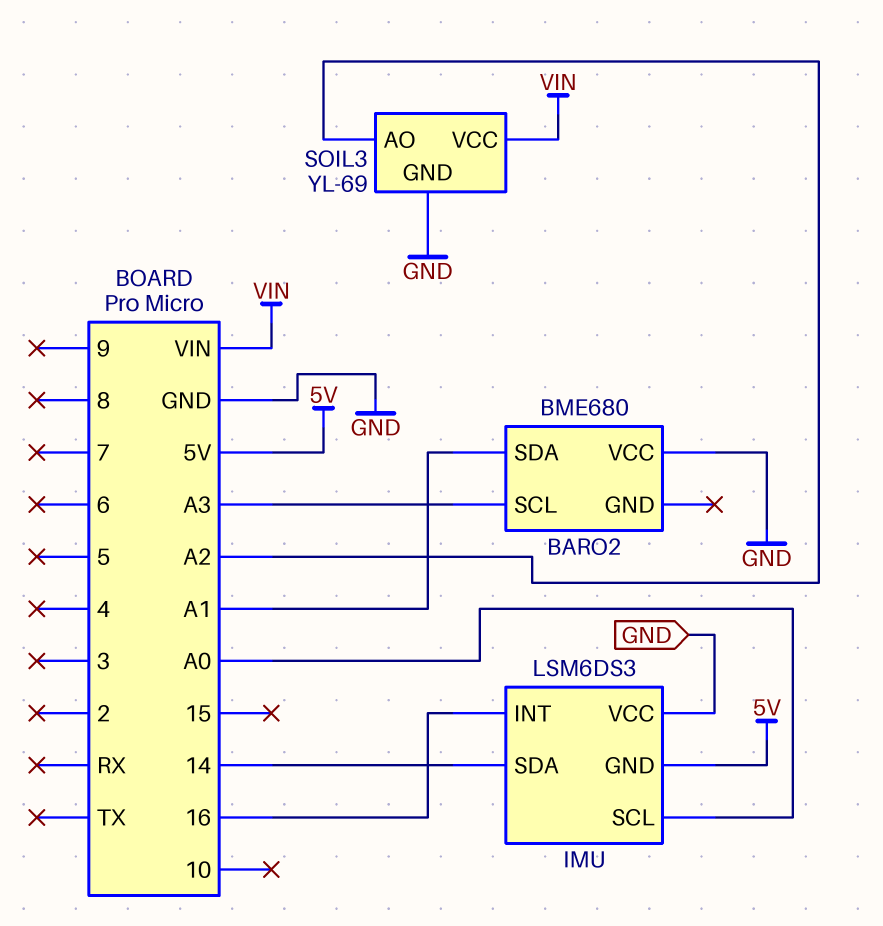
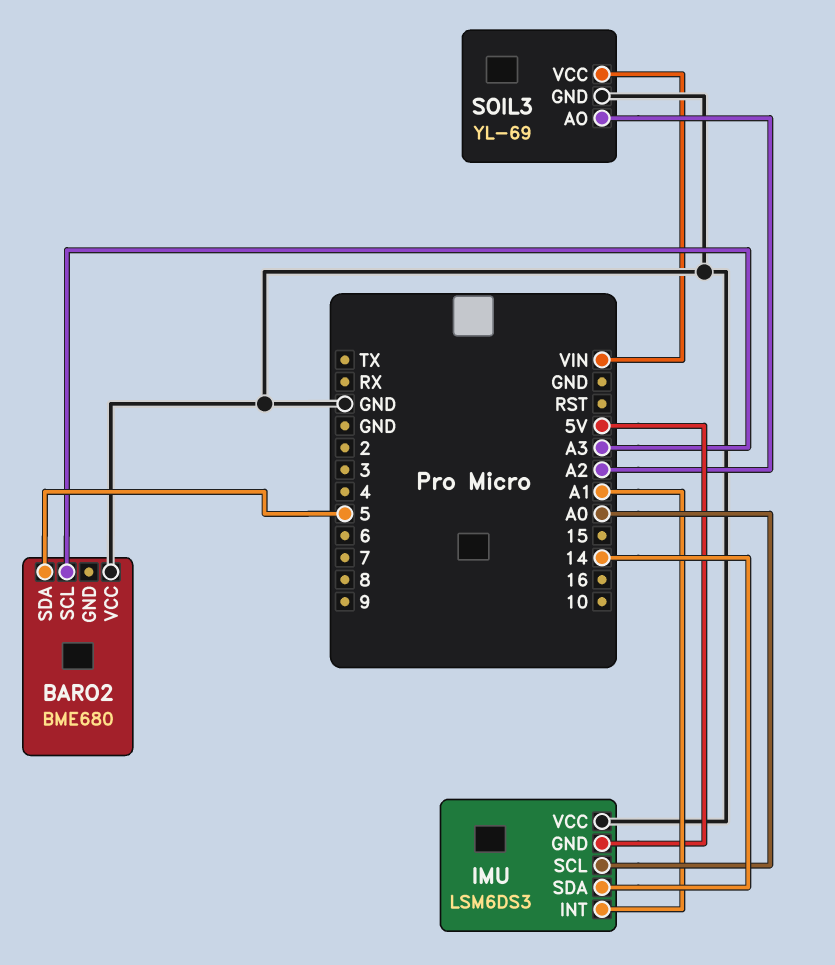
BARO2 pin SDA: A1 -> 5
IMU pin INT: 16 -> A1

